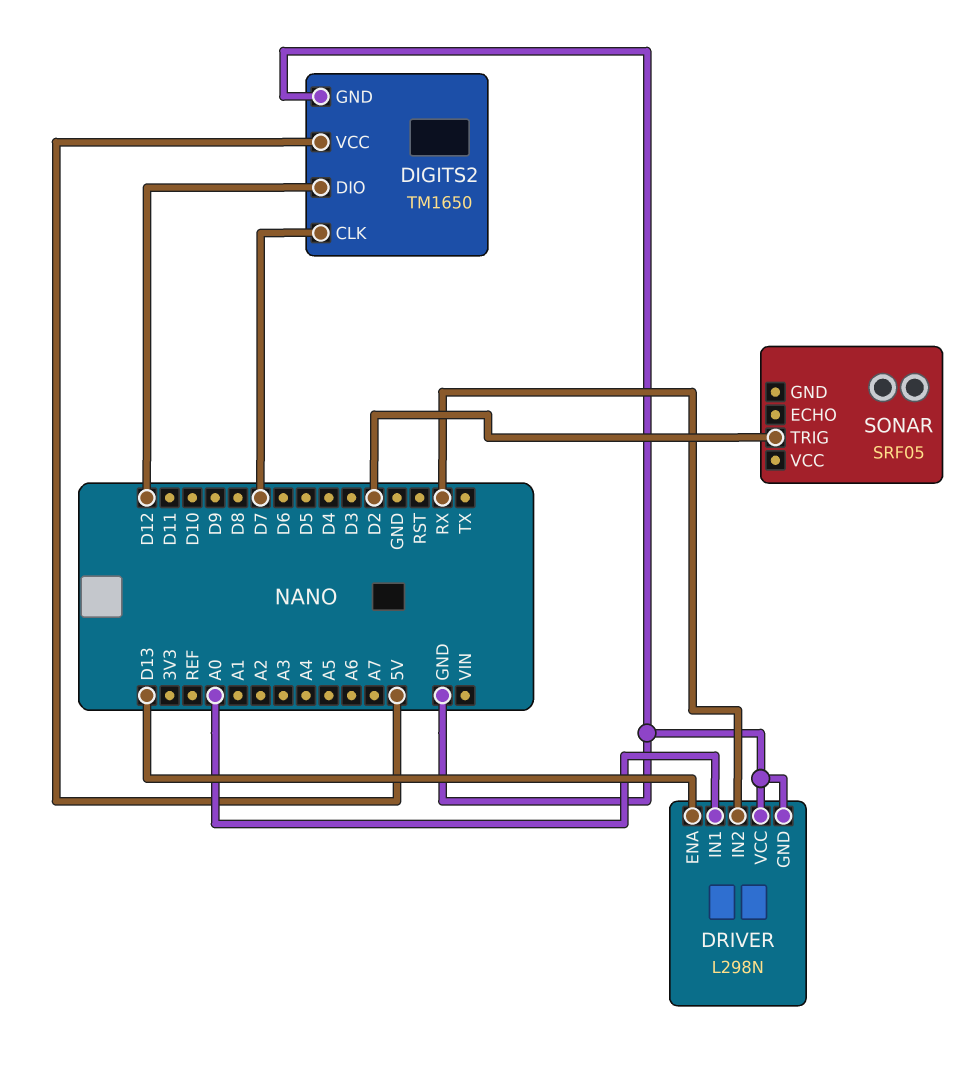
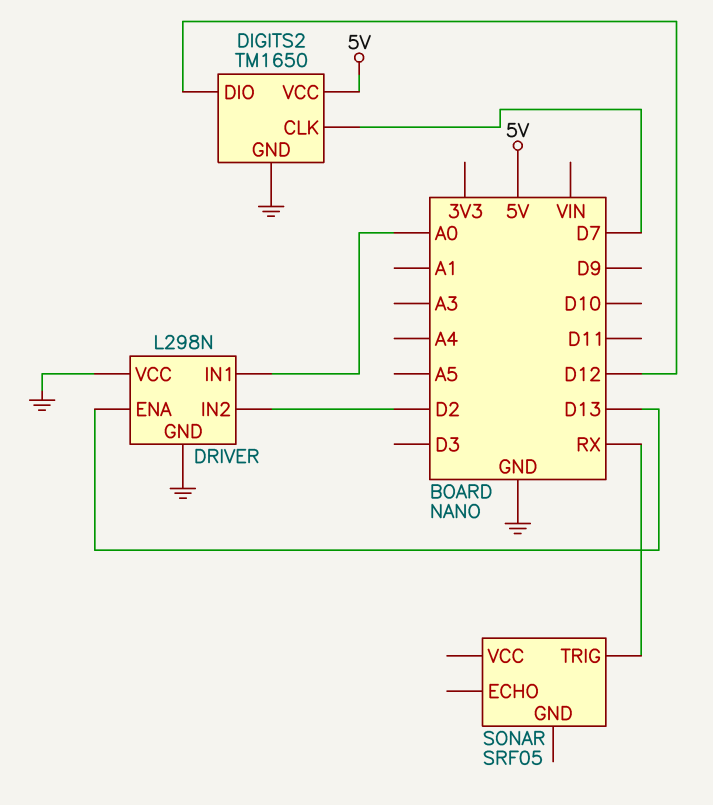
DRIVER pin IN2: RX -> D2
SONAR pin TRIG: D2 -> RX

